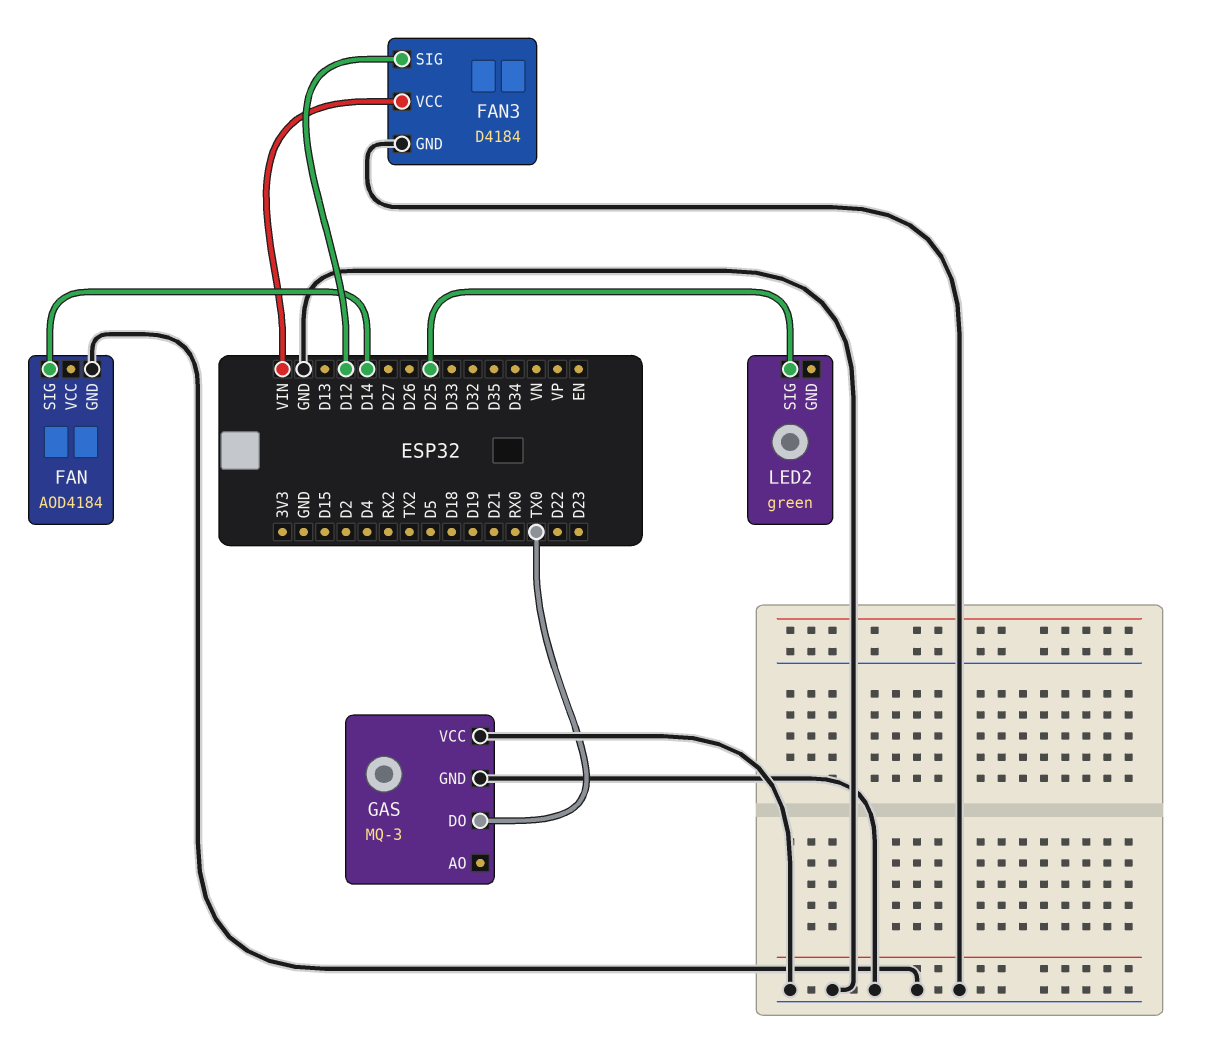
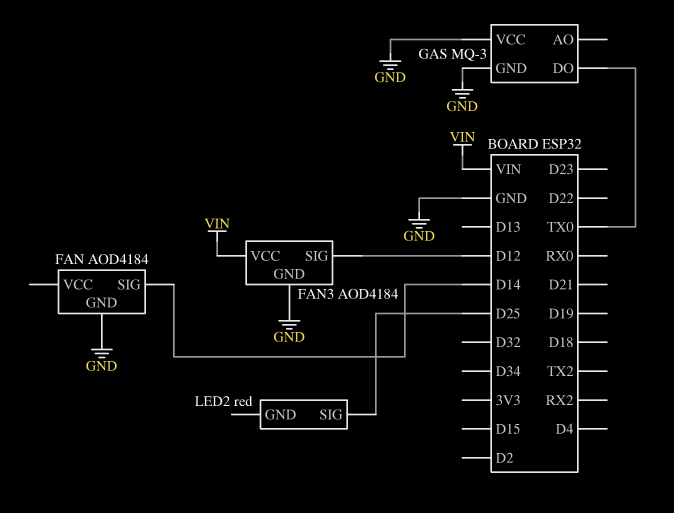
FAN3: D4184 -> AOD4184
LED2: green -> red

